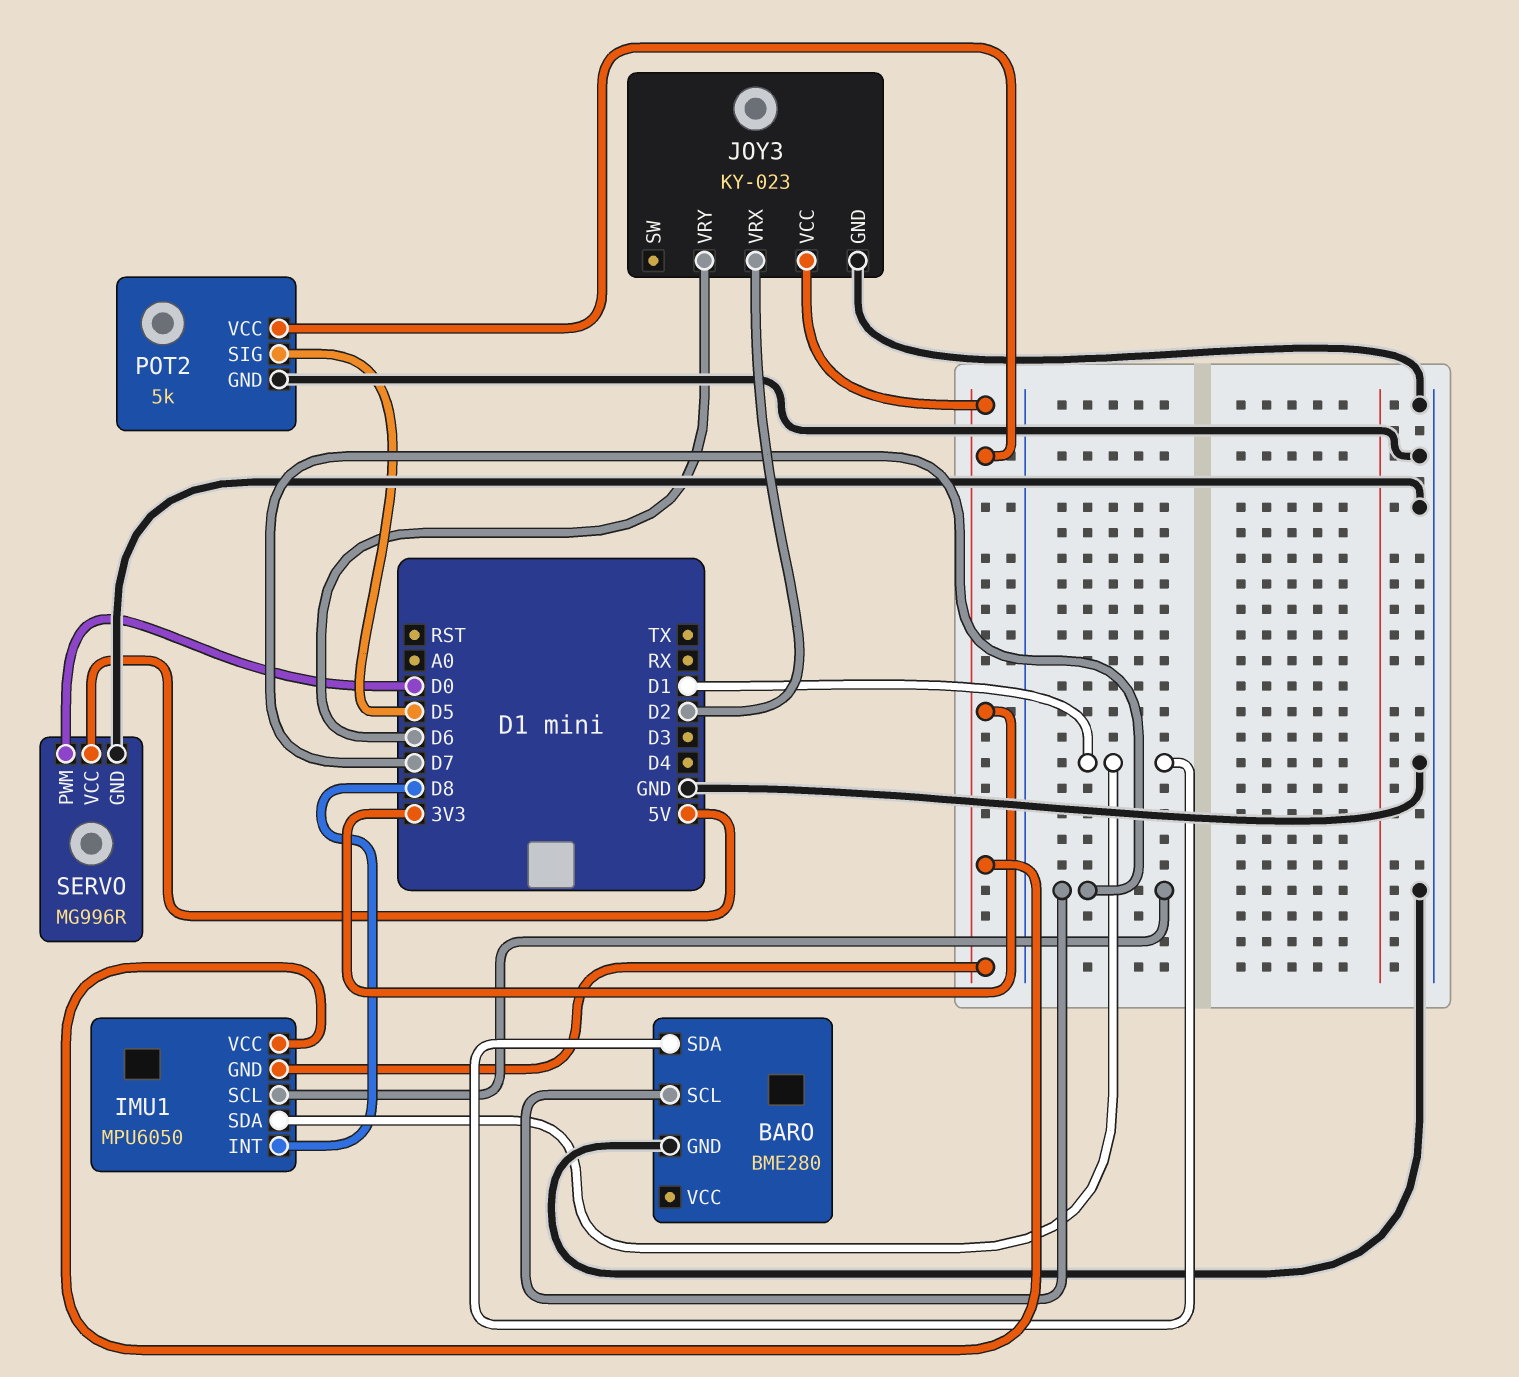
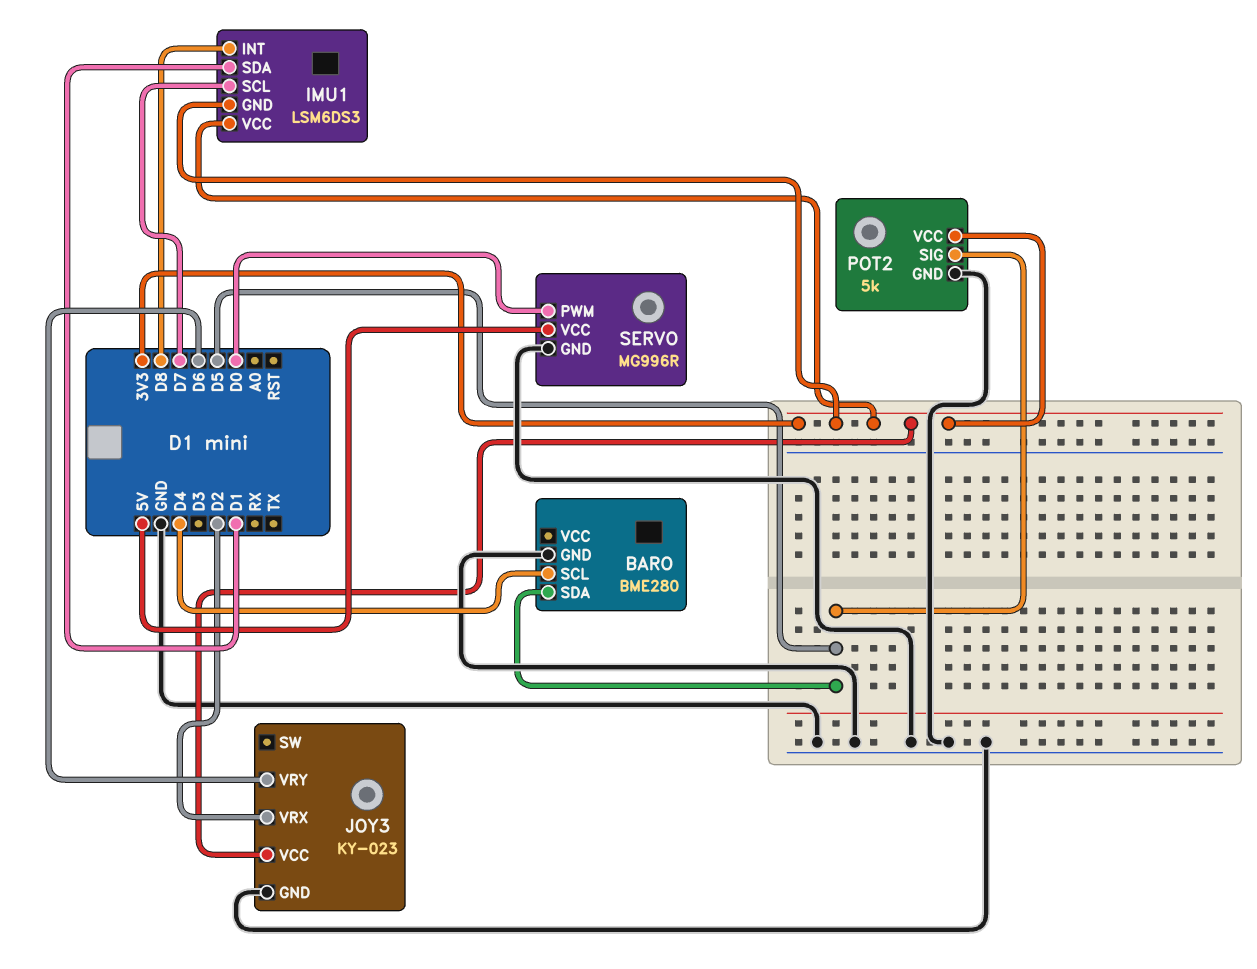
BARO pin SCL: D7 -> D4
BARO pin SDA: D1 -> D5
IMU1: MPU6050 -> LSM6DS3

